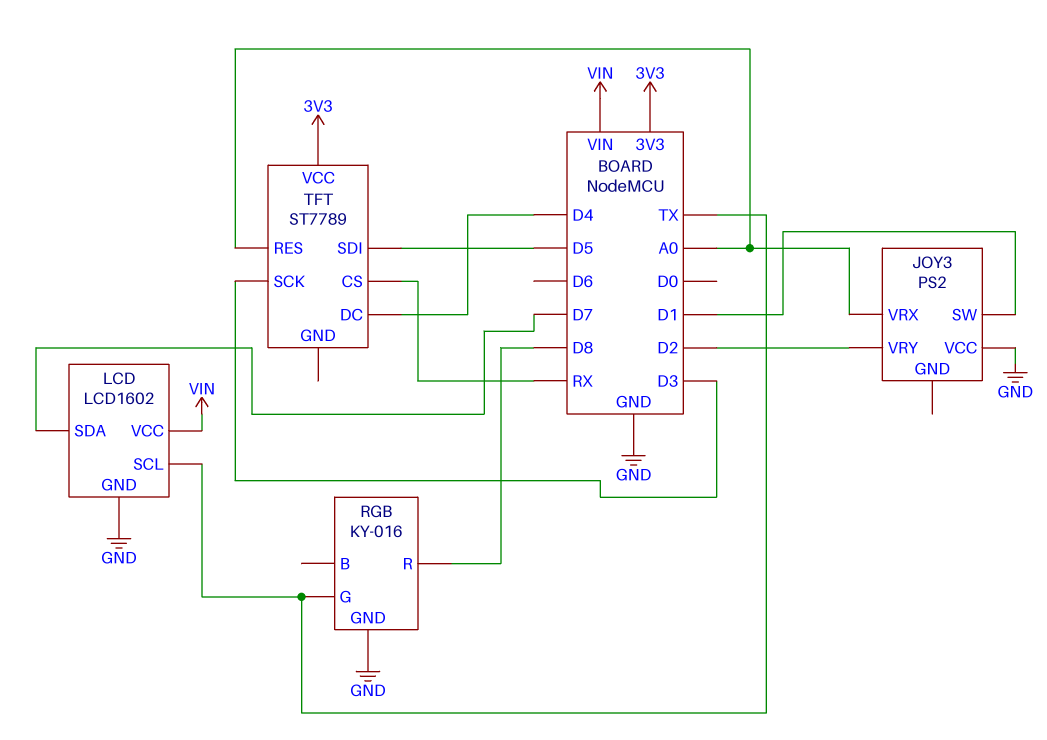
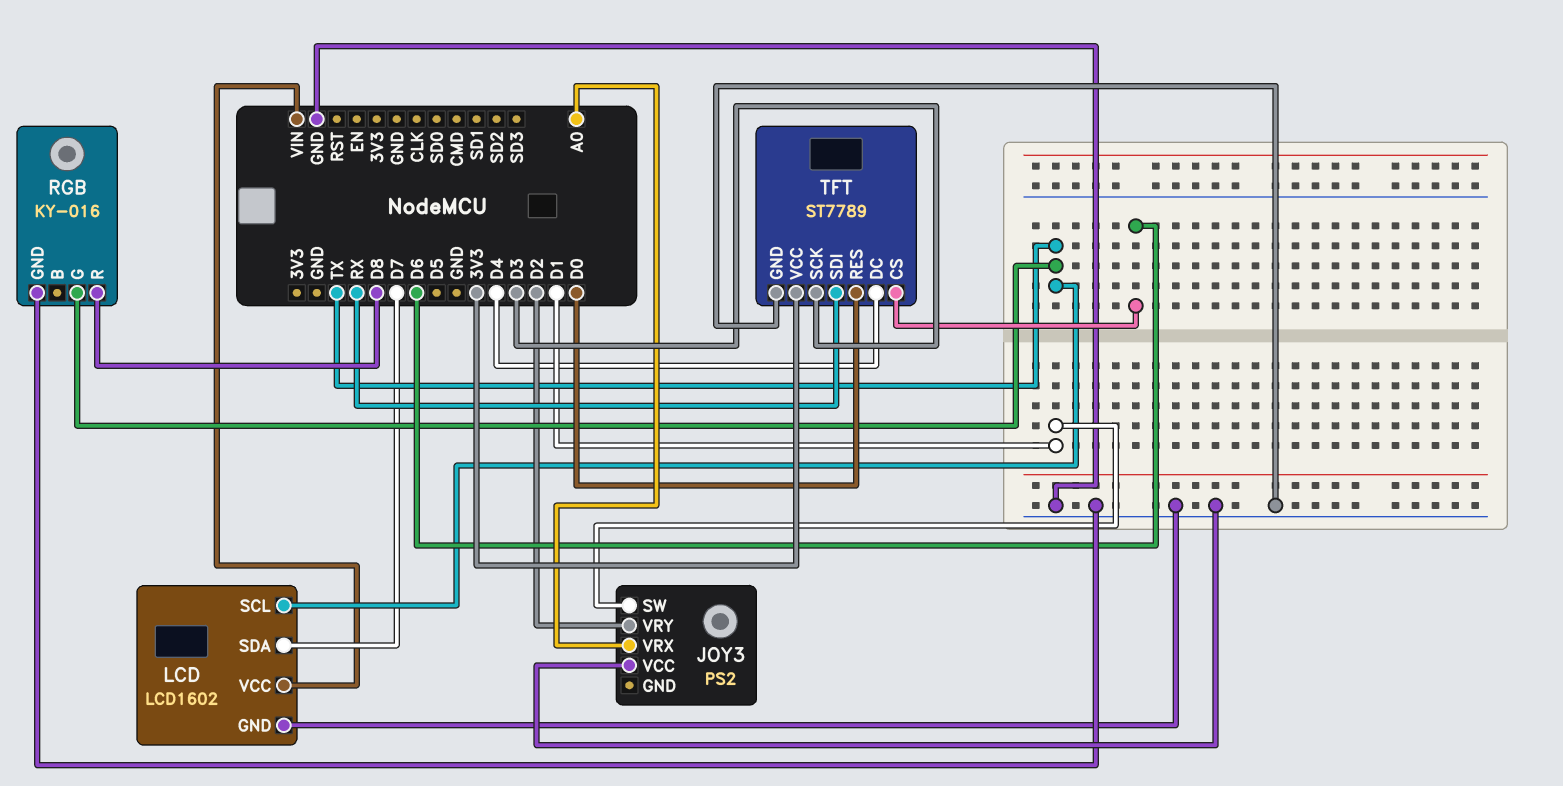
TFT pin CS: RX -> D6
TFT pin GND: none -> GND
TFT pin RES: A0 -> D0
TFT pin SDI: D5 -> RX

